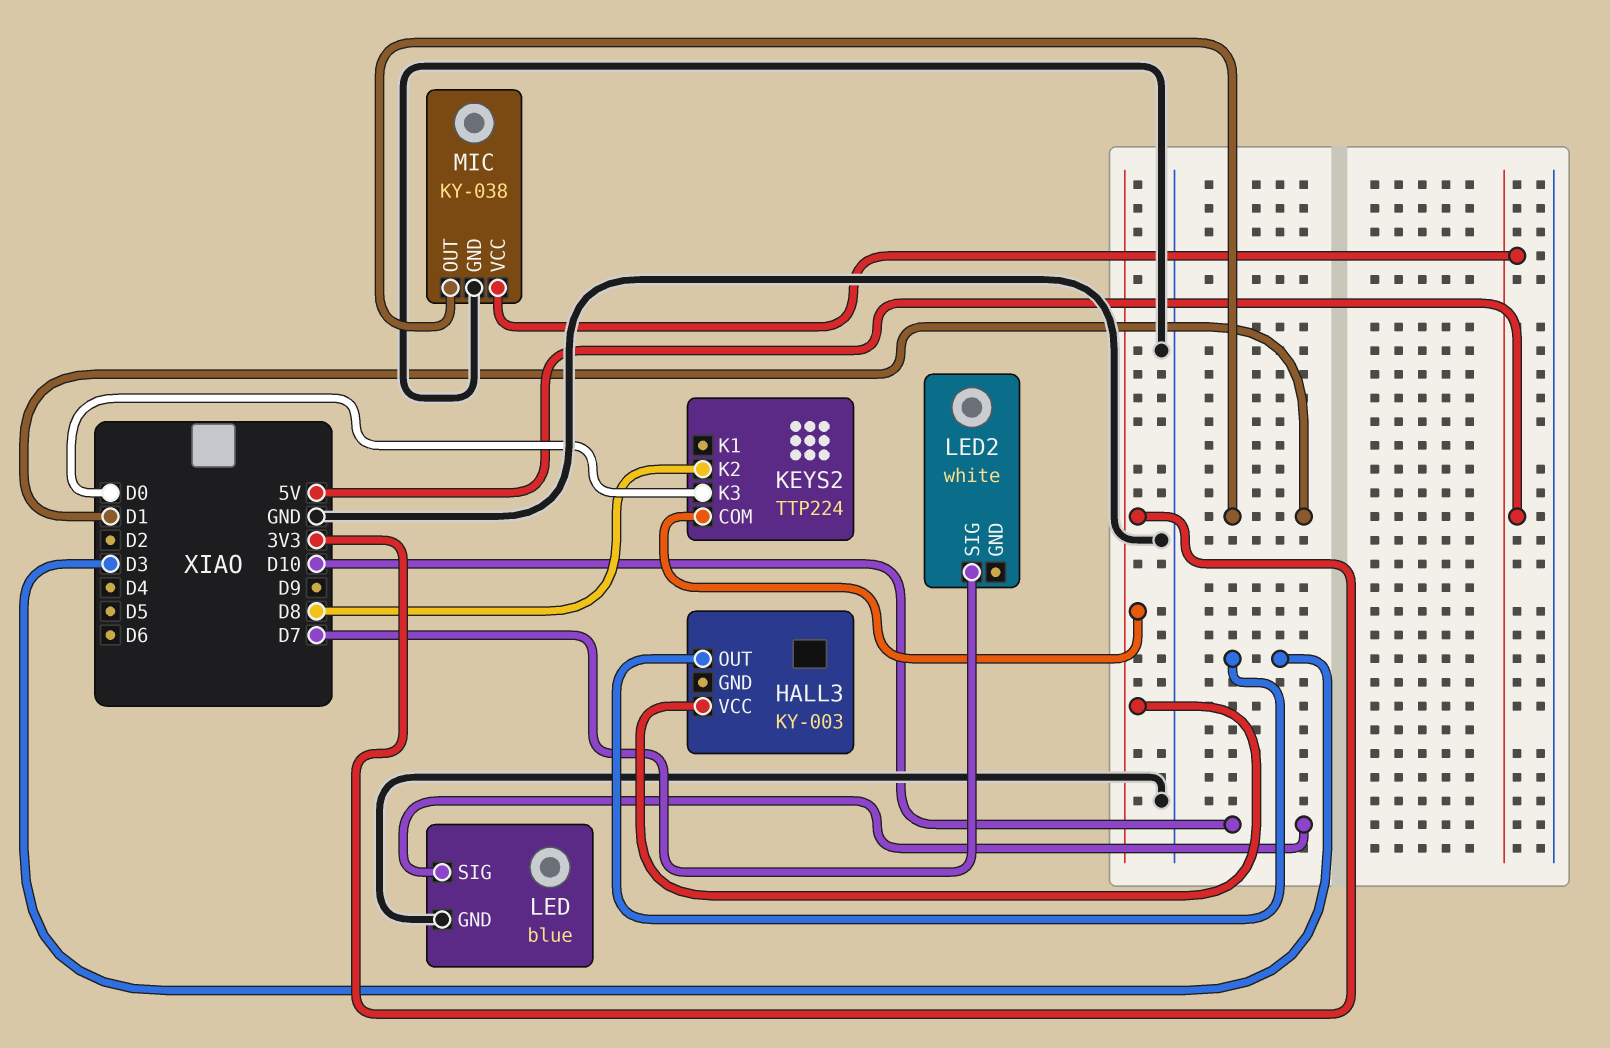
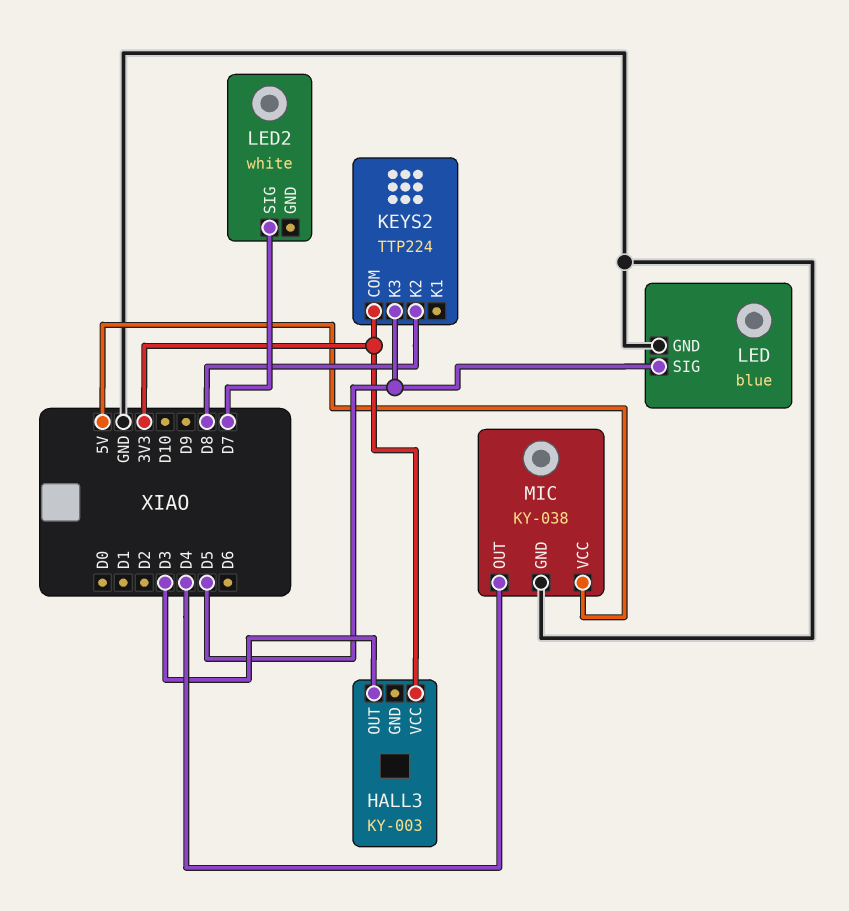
KEYS2 pin K3: D0 -> D5
LED pin SIG: D10 -> D5
MIC pin OUT: D1 -> D4

